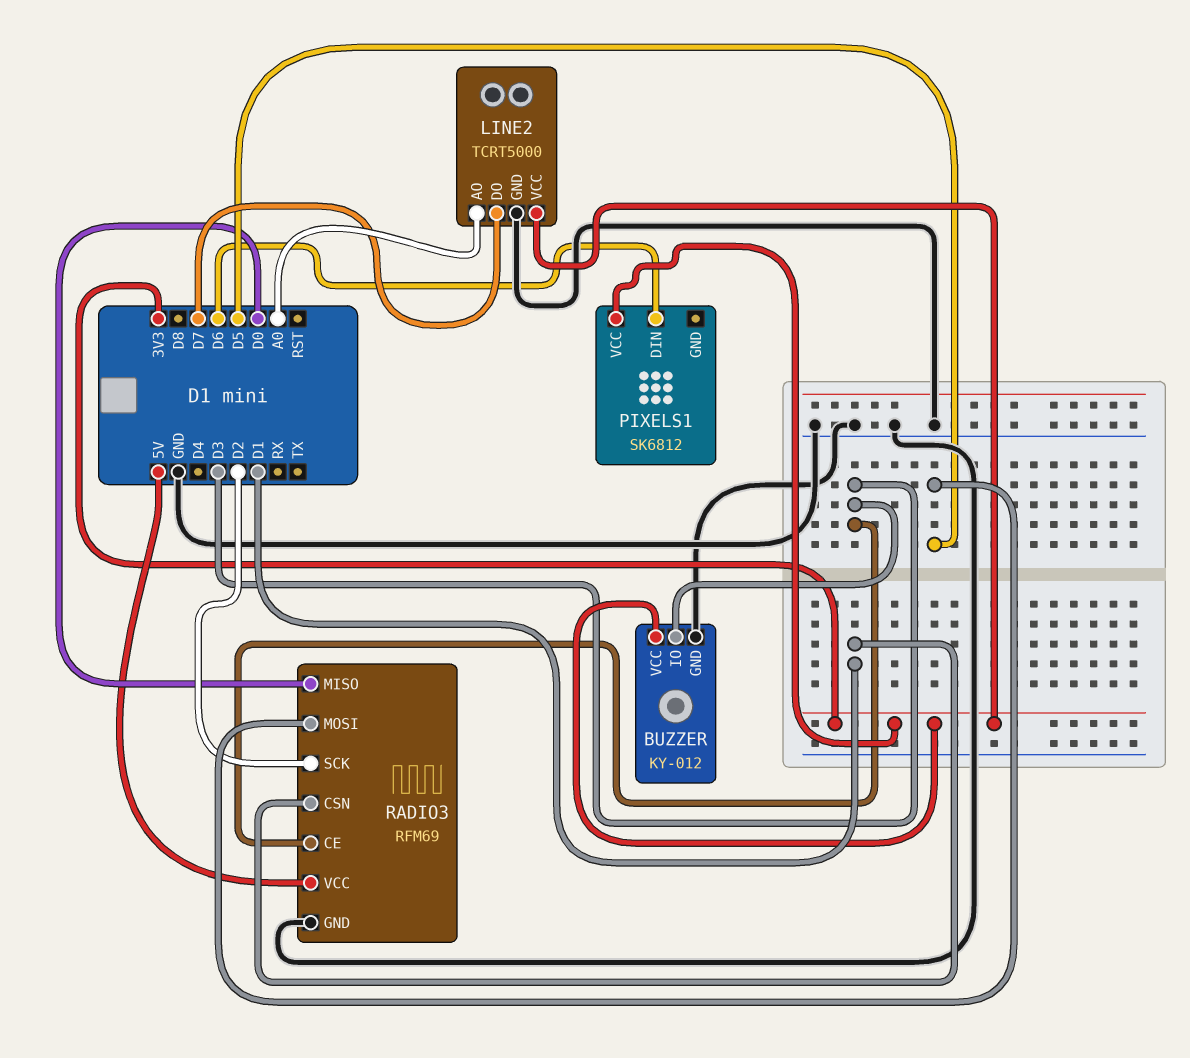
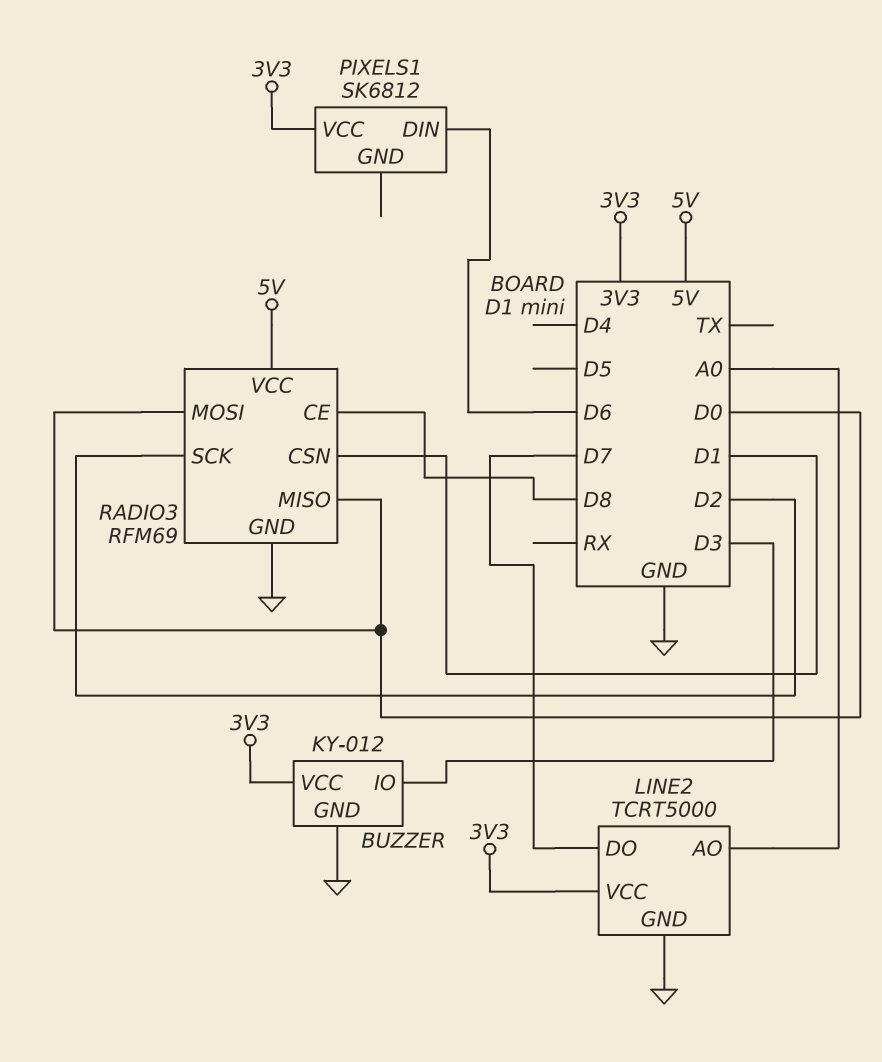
RADIO3 pin CE: D3 -> D8
RADIO3 pin MOSI: D5 -> D0

